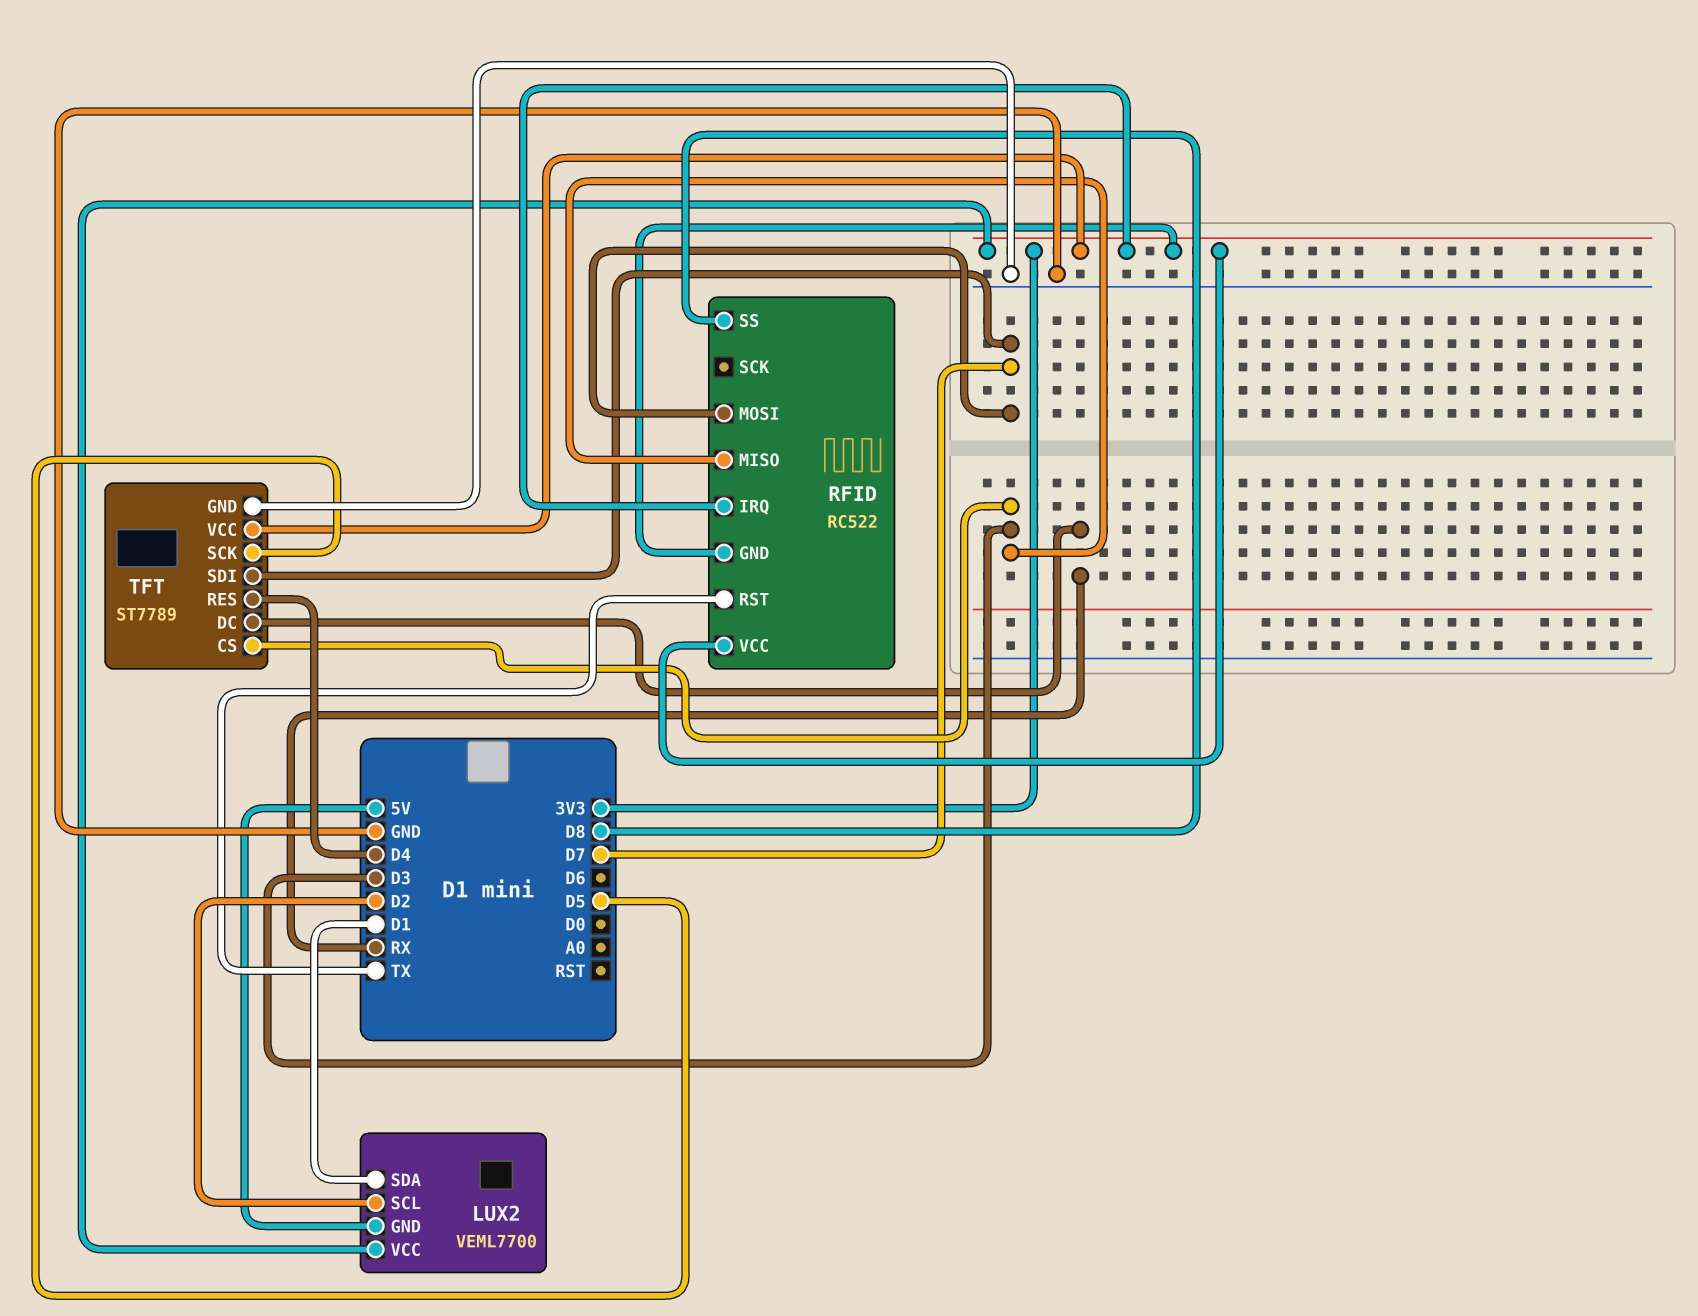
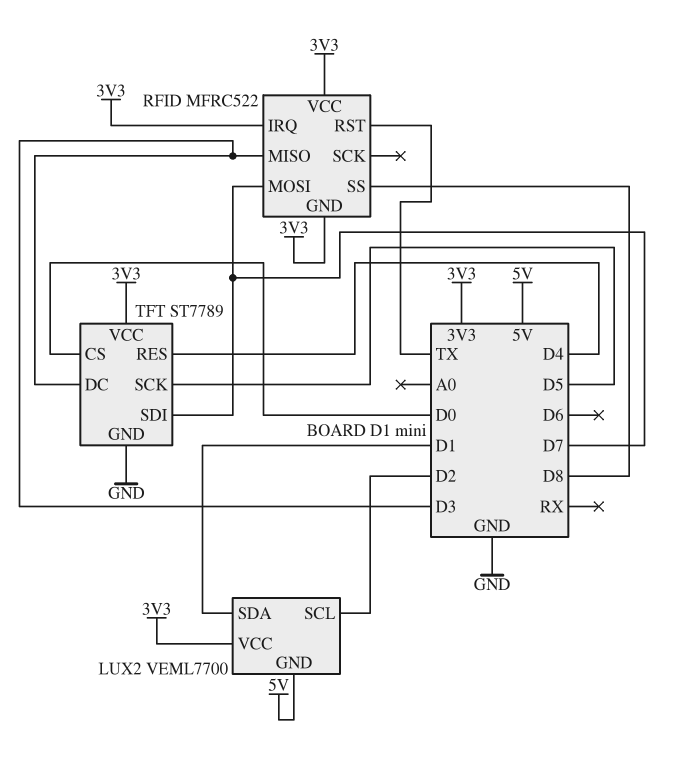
RFID: RC522 -> MFRC522
TFT pin CS: D3 -> D0
TFT pin DC: RX -> D3

